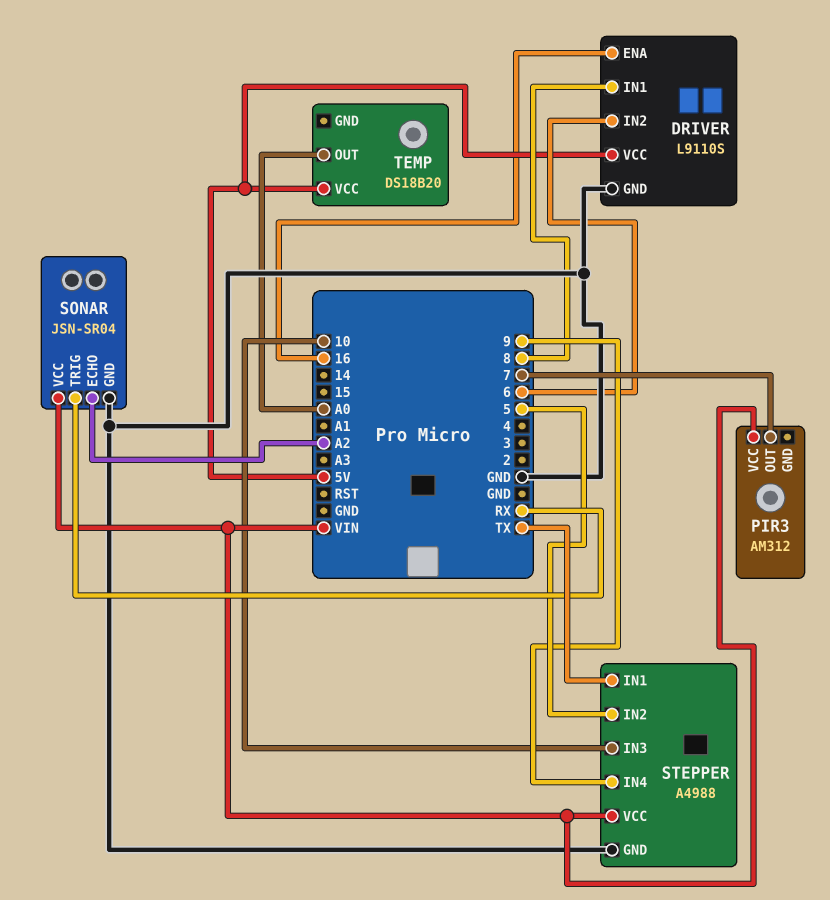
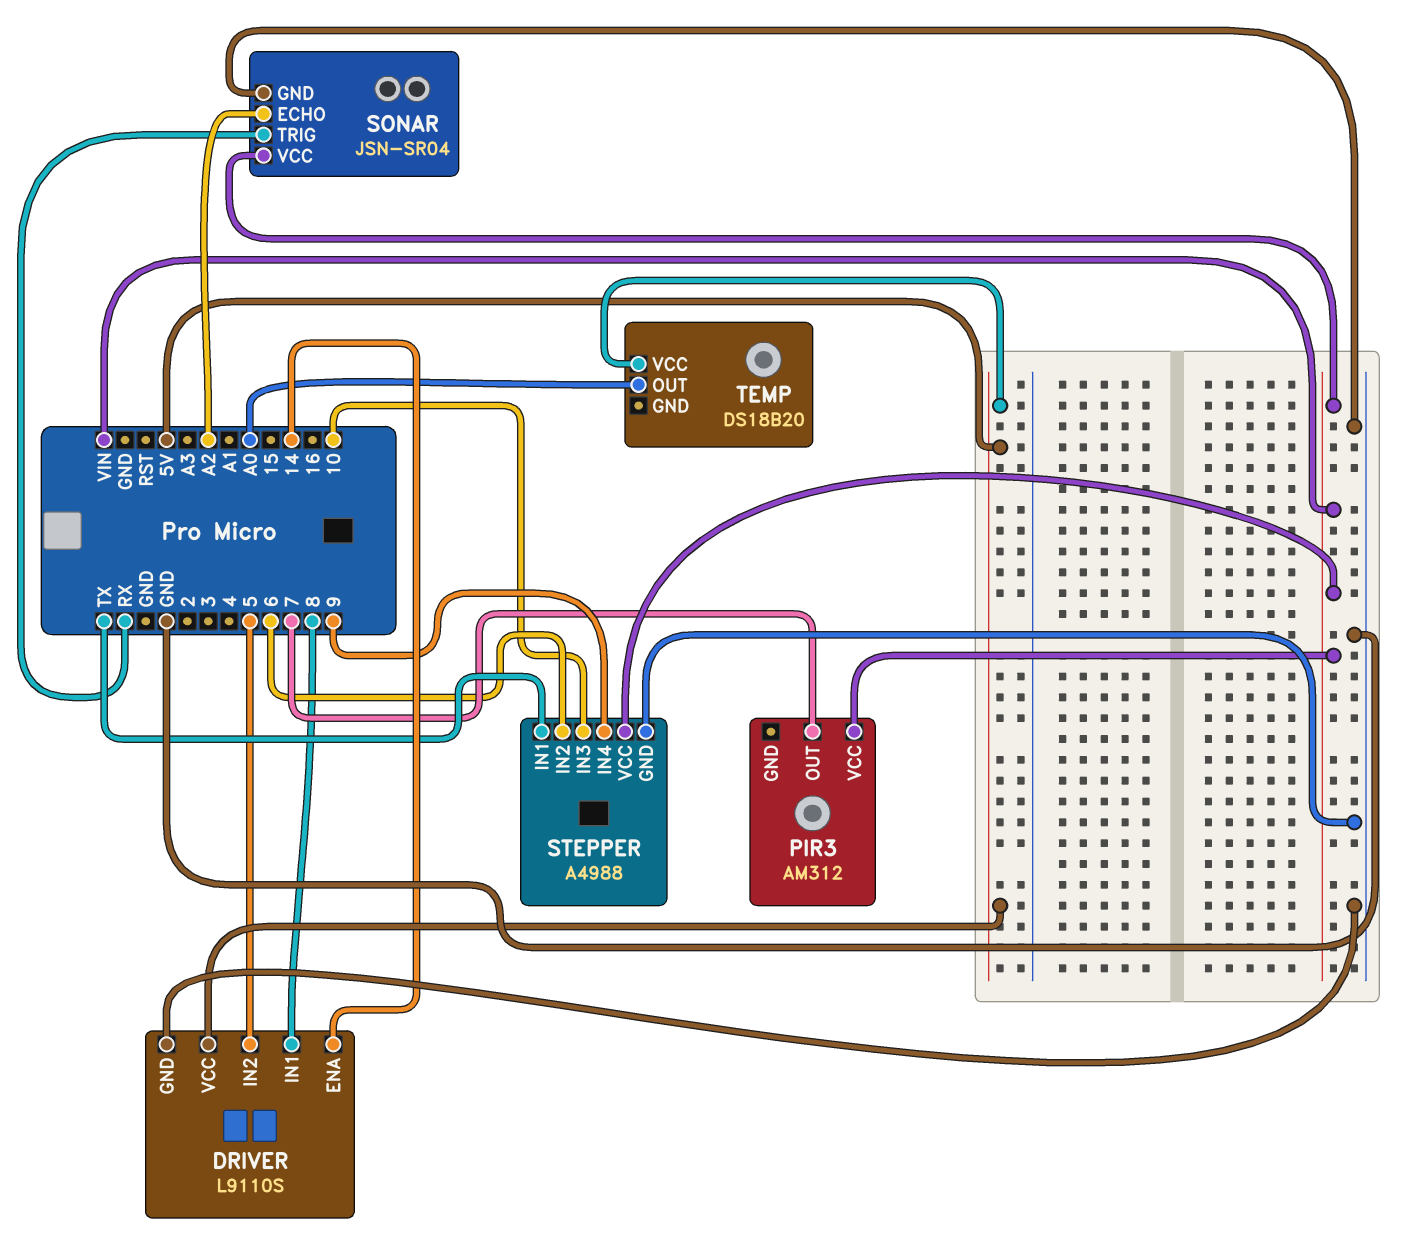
DRIVER pin ENA: 16 -> 14
DRIVER pin IN2: 6 -> 5
STEPPER pin IN2: 5 -> 6

